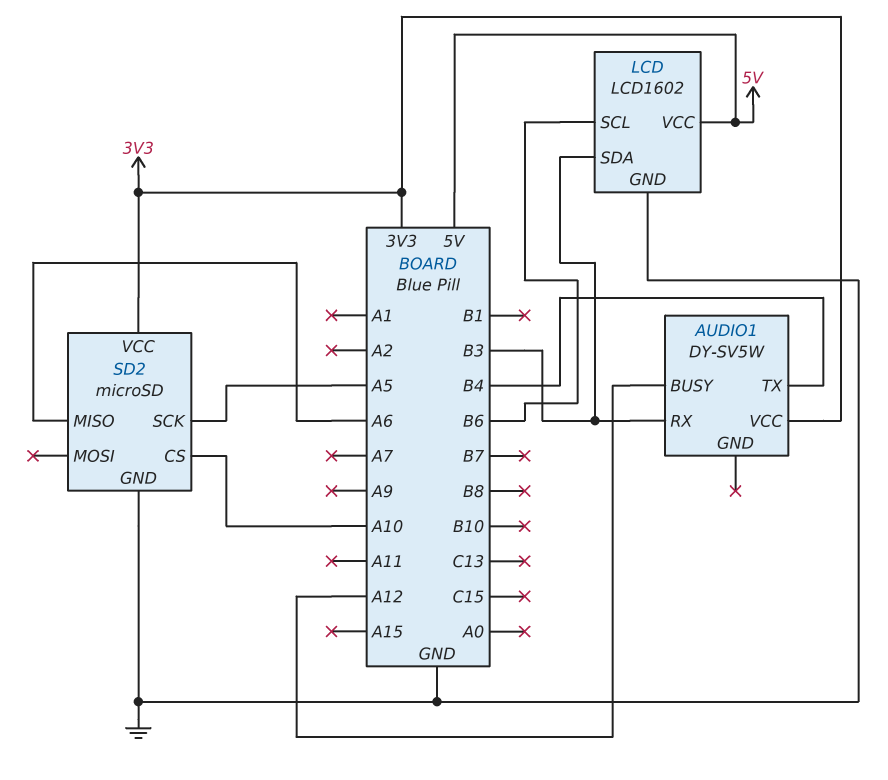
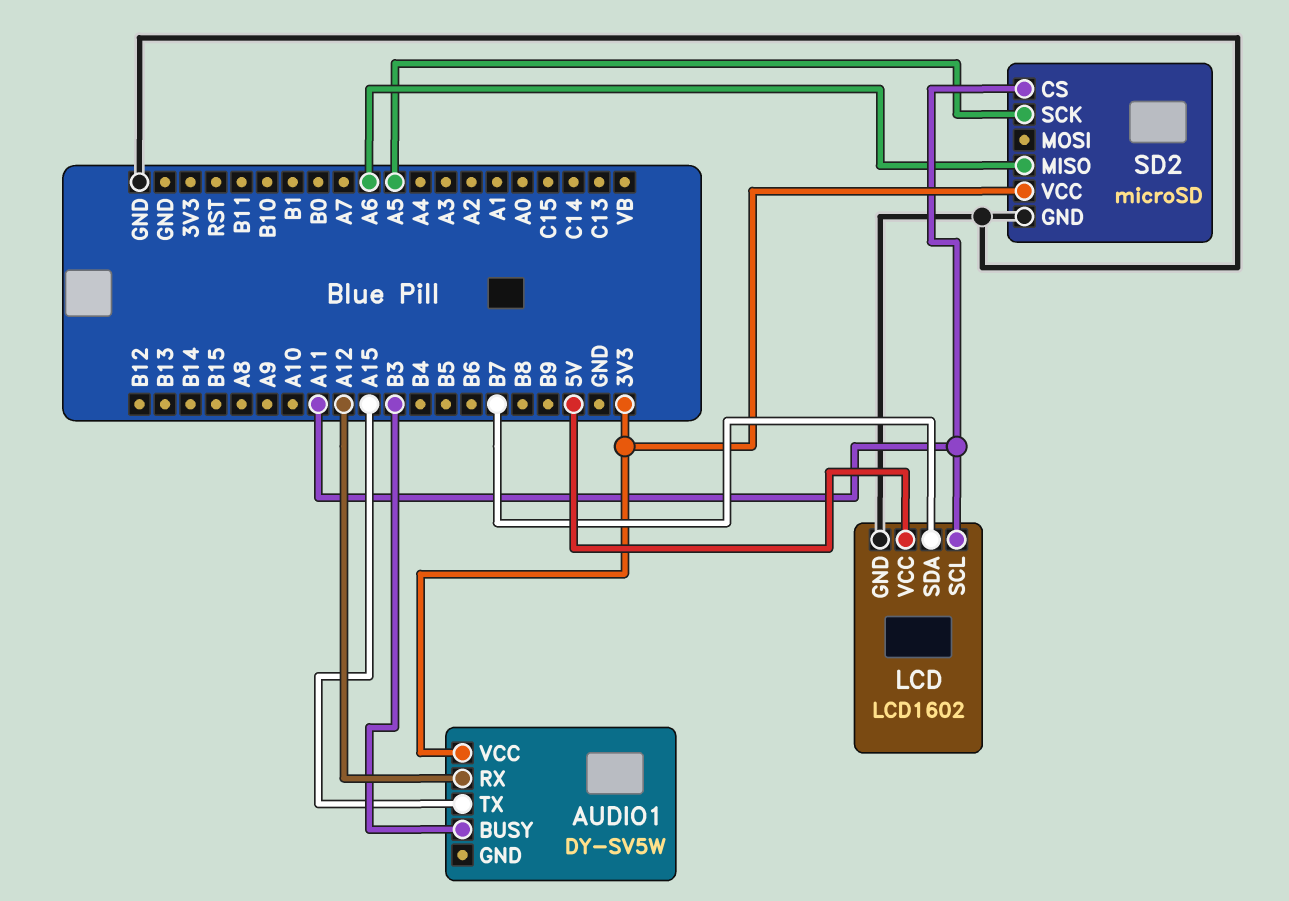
AUDIO1 pin BUSY: A12 -> B3
AUDIO1 pin RX: B3 -> A12
AUDIO1 pin TX: B4 -> A15
LCD pin SCL: B6 -> A11
LCD pin SDA: B3 -> B7
SD2 pin CS: A10 -> A11

